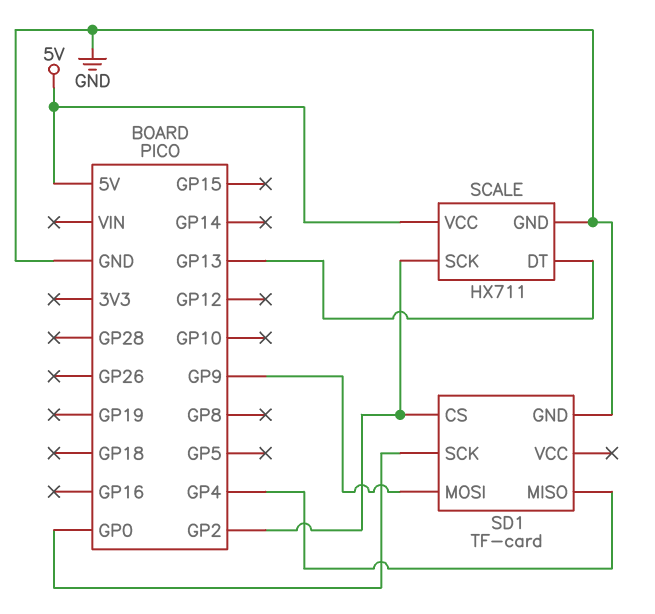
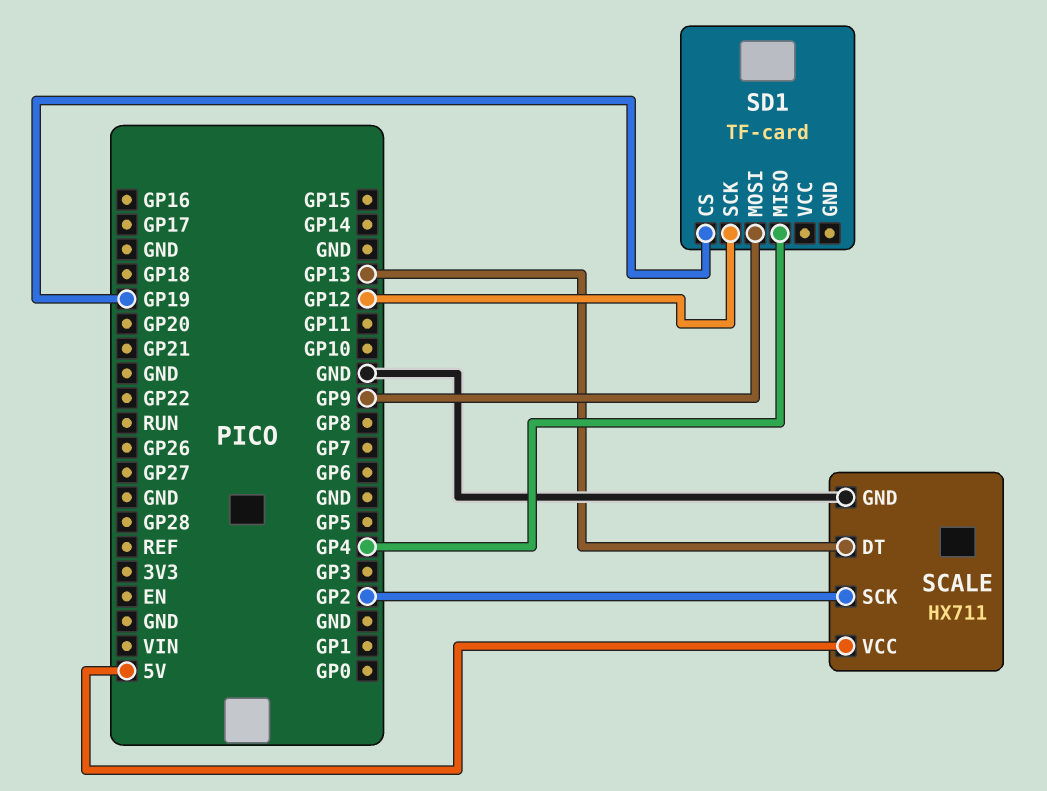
SD1 pin CS: GP2 -> GP19
SD1 pin GND: GND -> none
SD1 pin SCK: GP0 -> GP12

